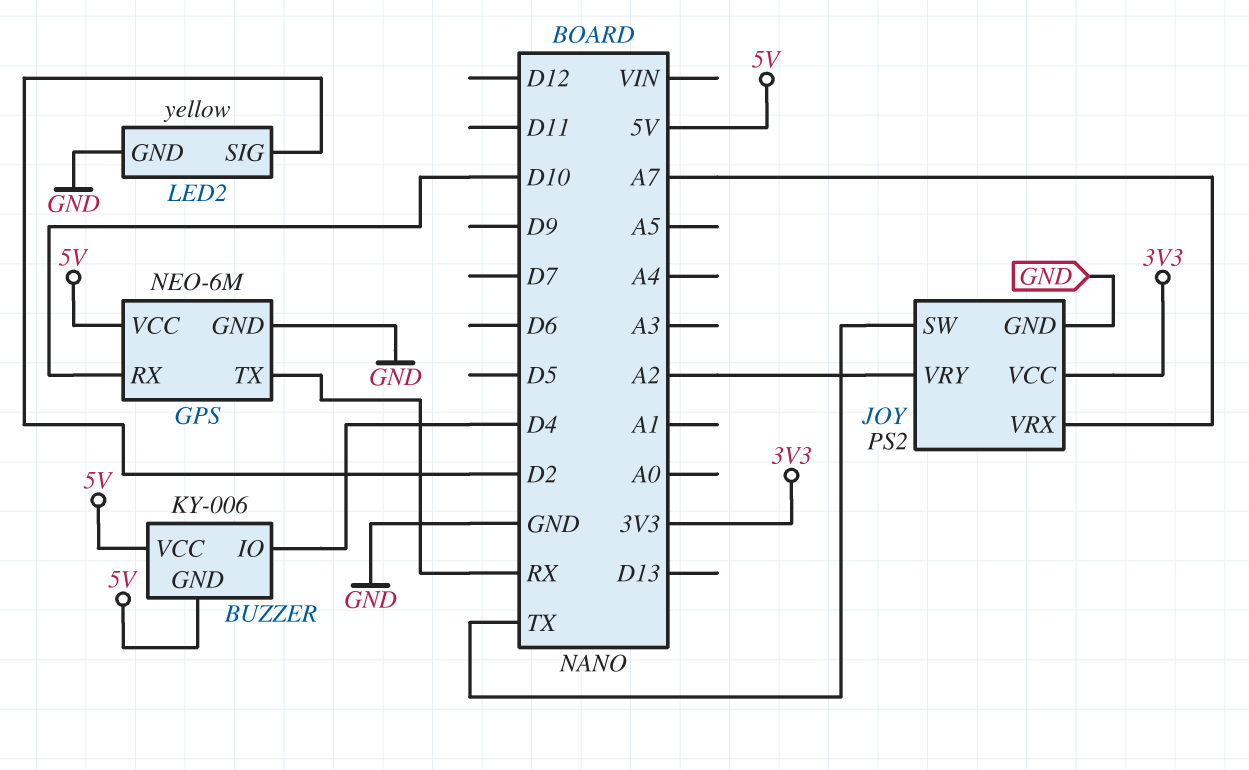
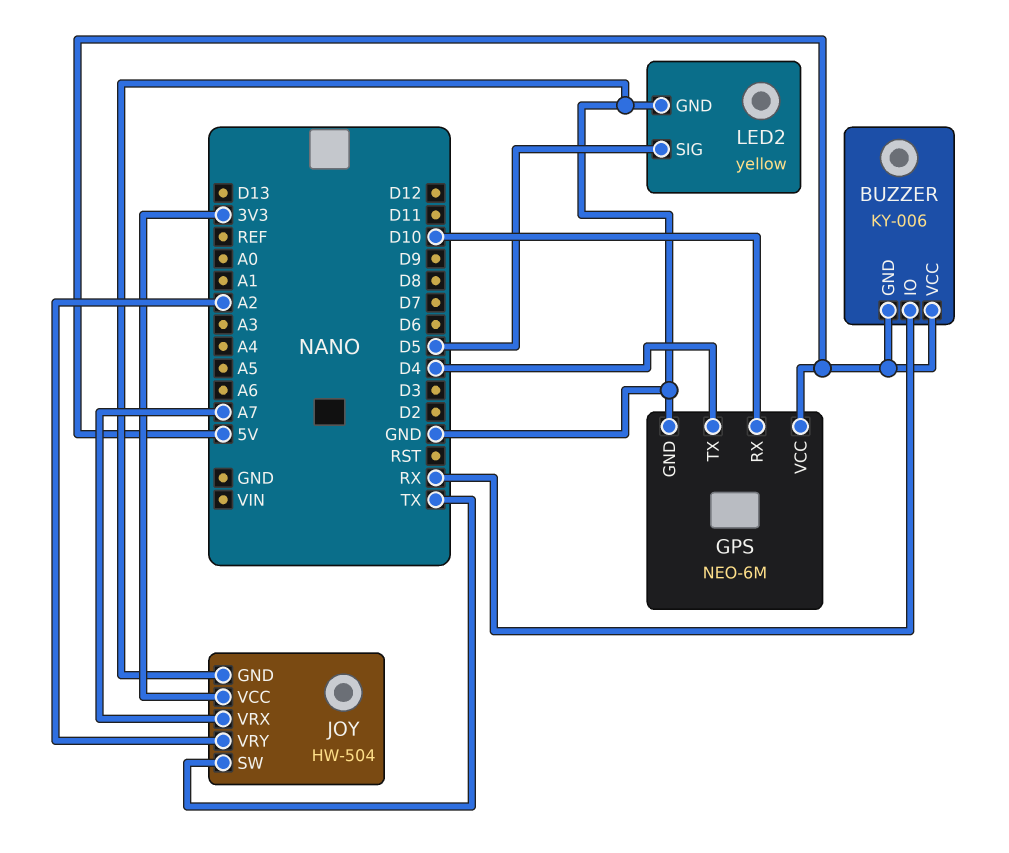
BUZZER pin IO: D4 -> RX
GPS pin TX: RX -> D4
JOY: PS2 -> HW-504
LED2 pin SIG: D2 -> D5

